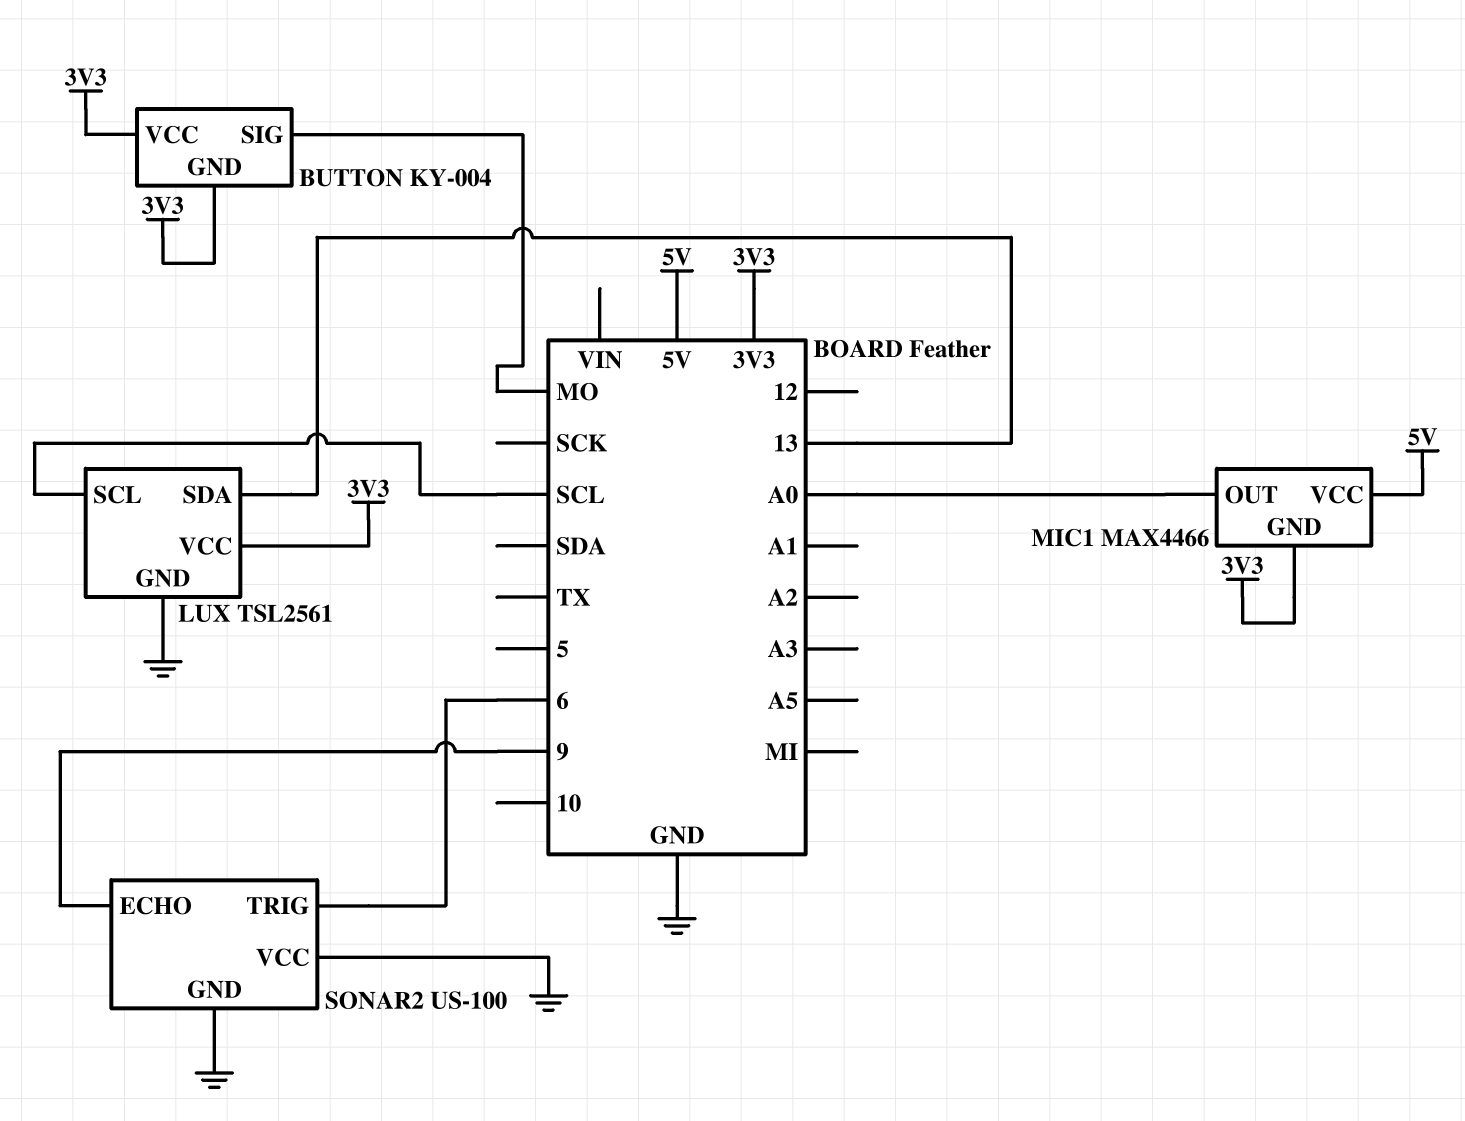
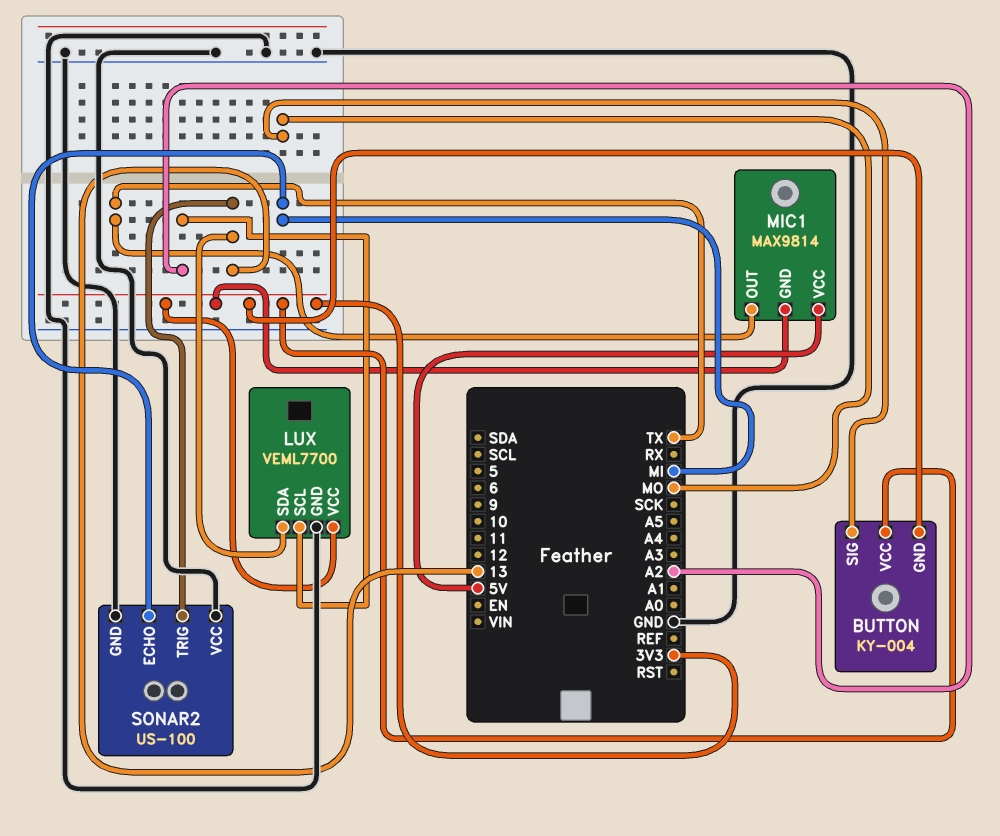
LUX: TSL2561 -> VEML7700
LUX pin SCL: SCL -> A2
MIC1: MAX4466 -> MAX9814
MIC1 pin OUT: A0 -> TX
SONAR2 pin ECHO: 9 -> MI
SONAR2 pin TRIG: 6 -> 13

